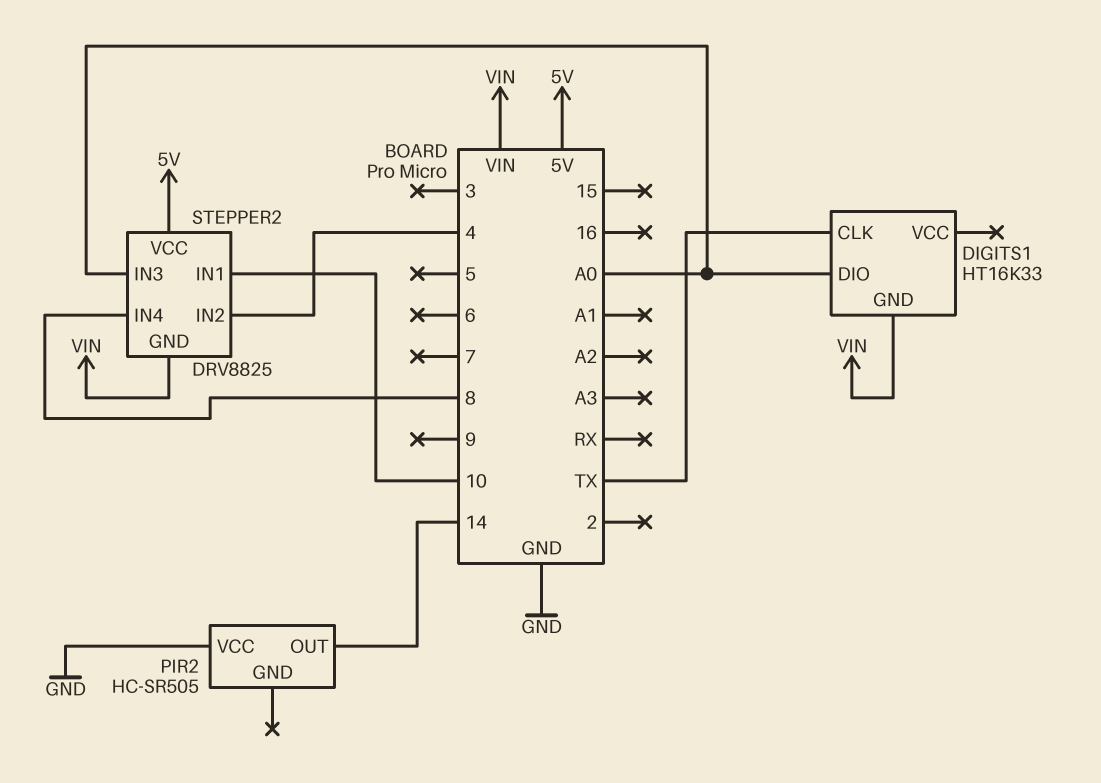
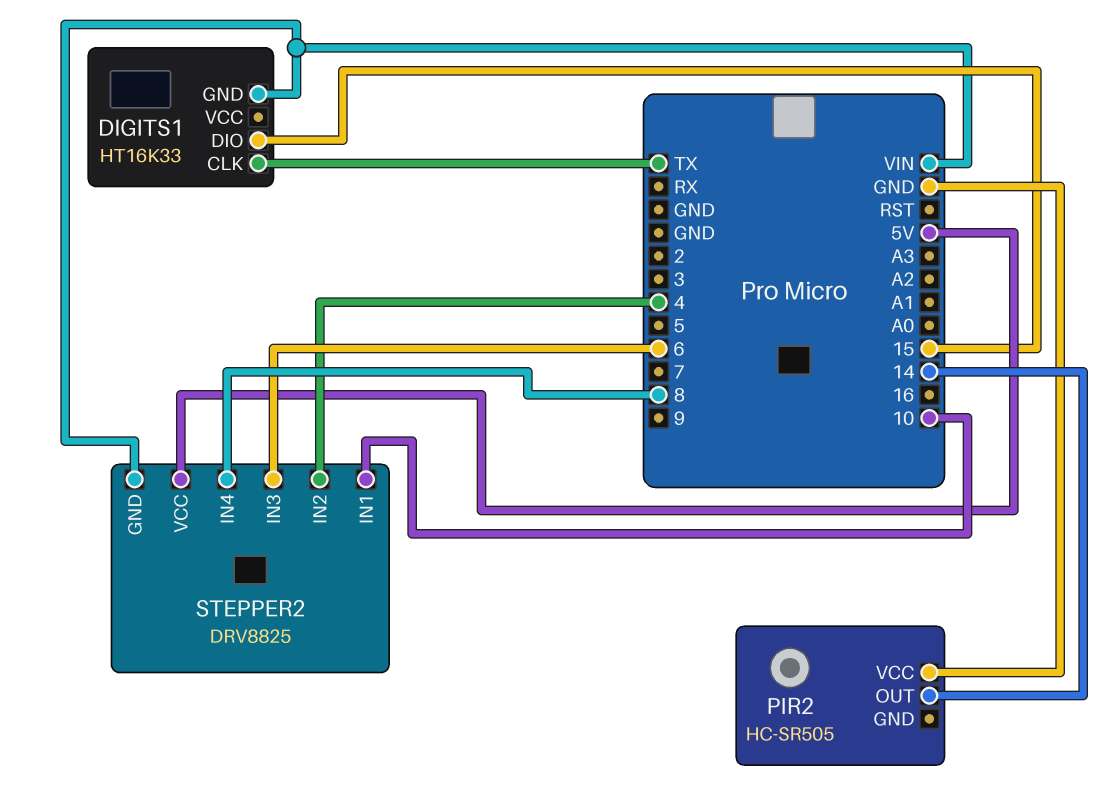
DIGITS1 pin DIO: A0 -> 15
STEPPER2 pin IN3: A0 -> 6

